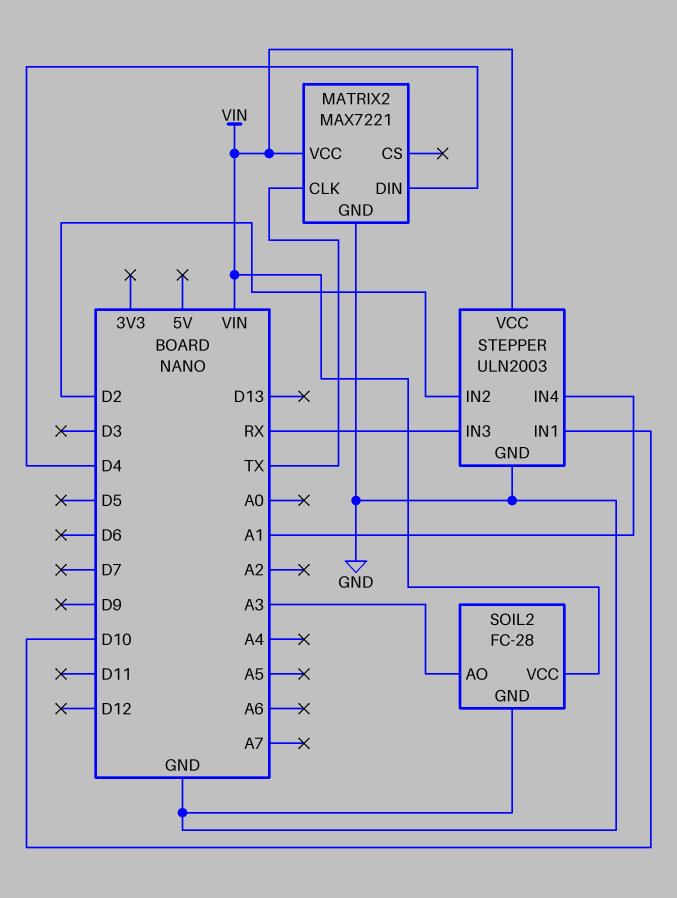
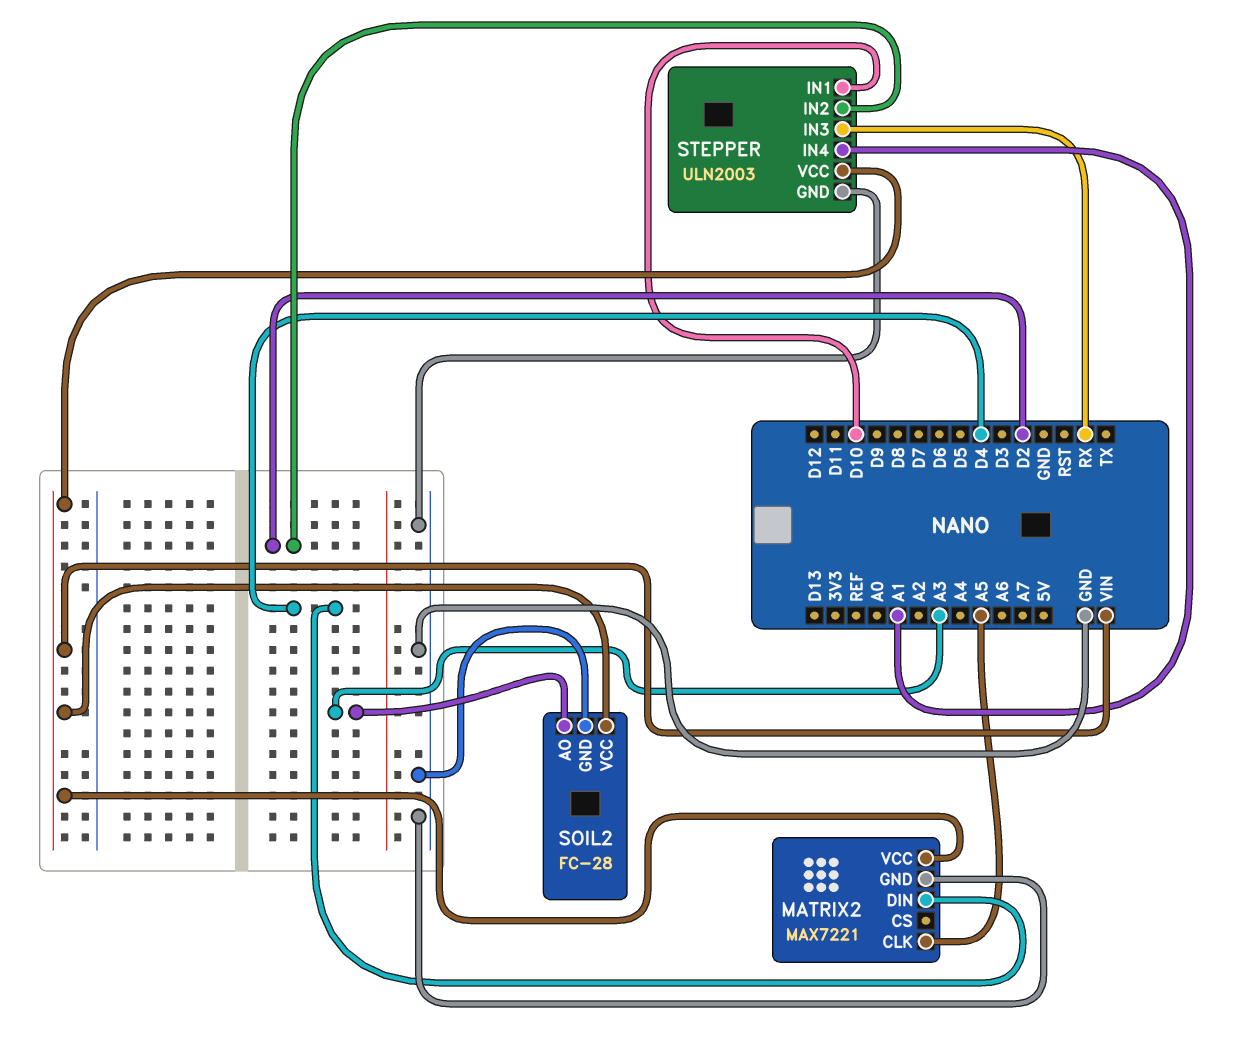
MATRIX2 pin CLK: TX -> A5

